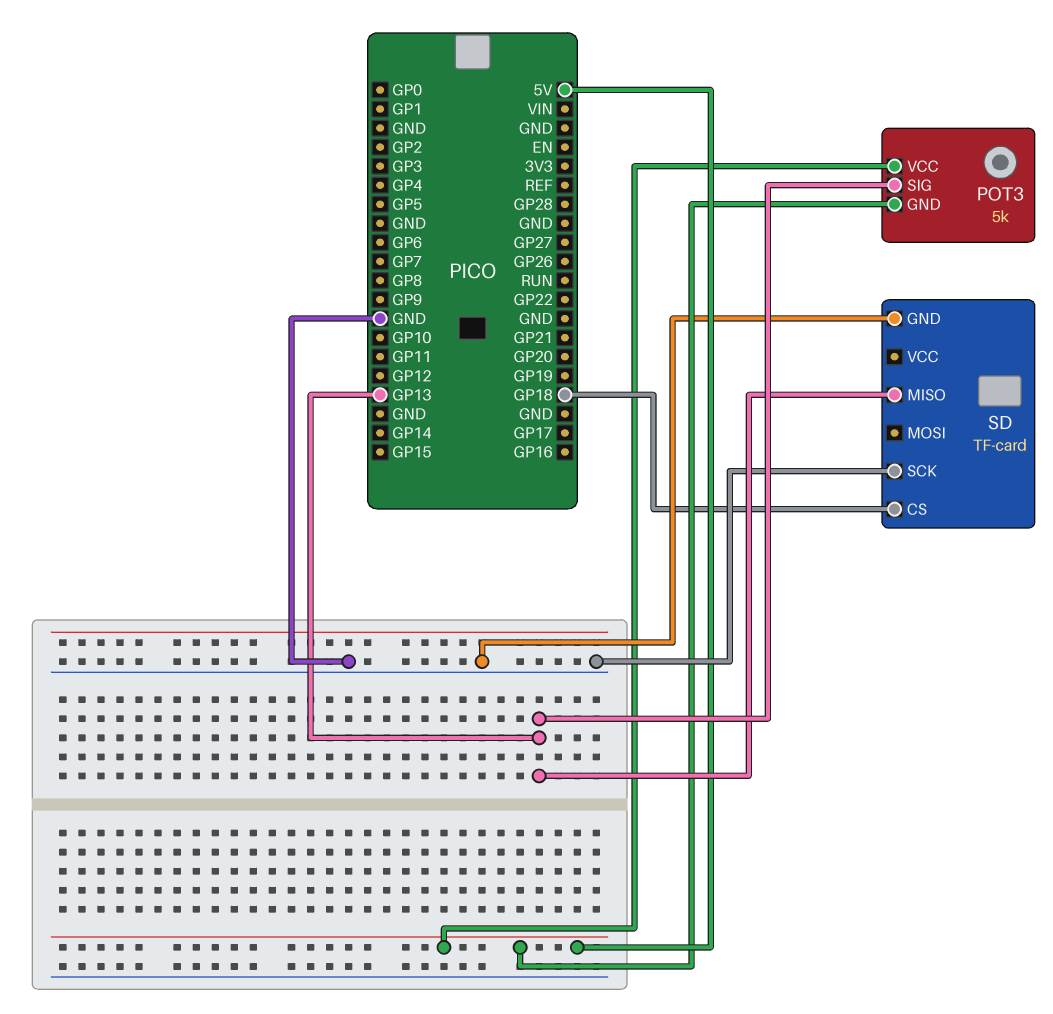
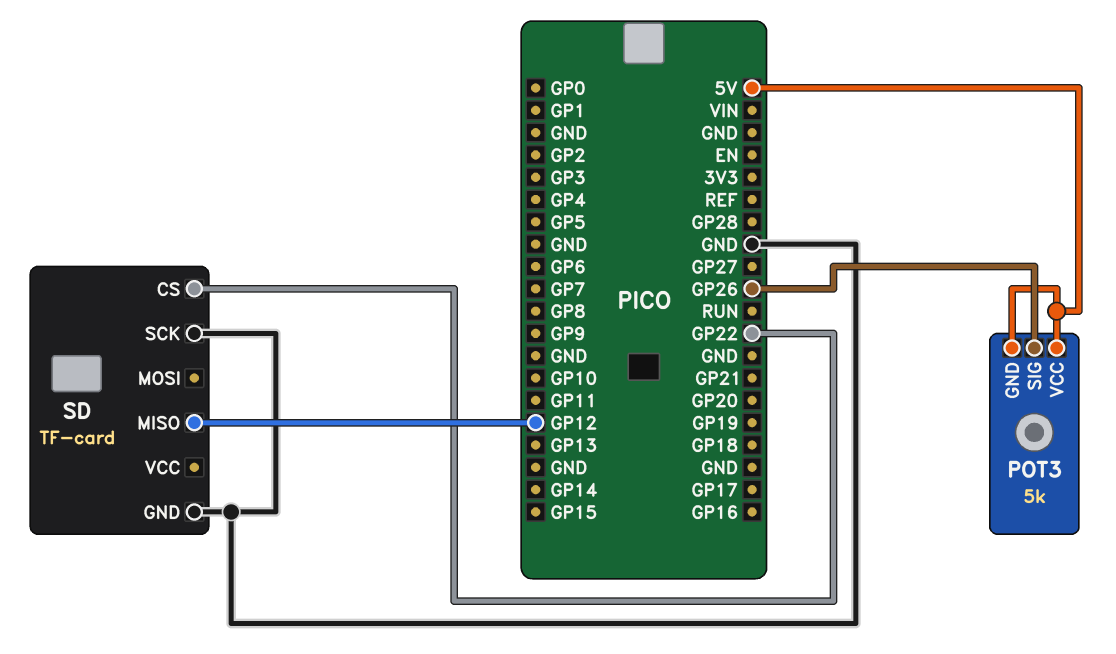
POT3 pin SIG: GP13 -> GP26
SD pin CS: GP18 -> GP22
SD pin MISO: GP13 -> GP12

